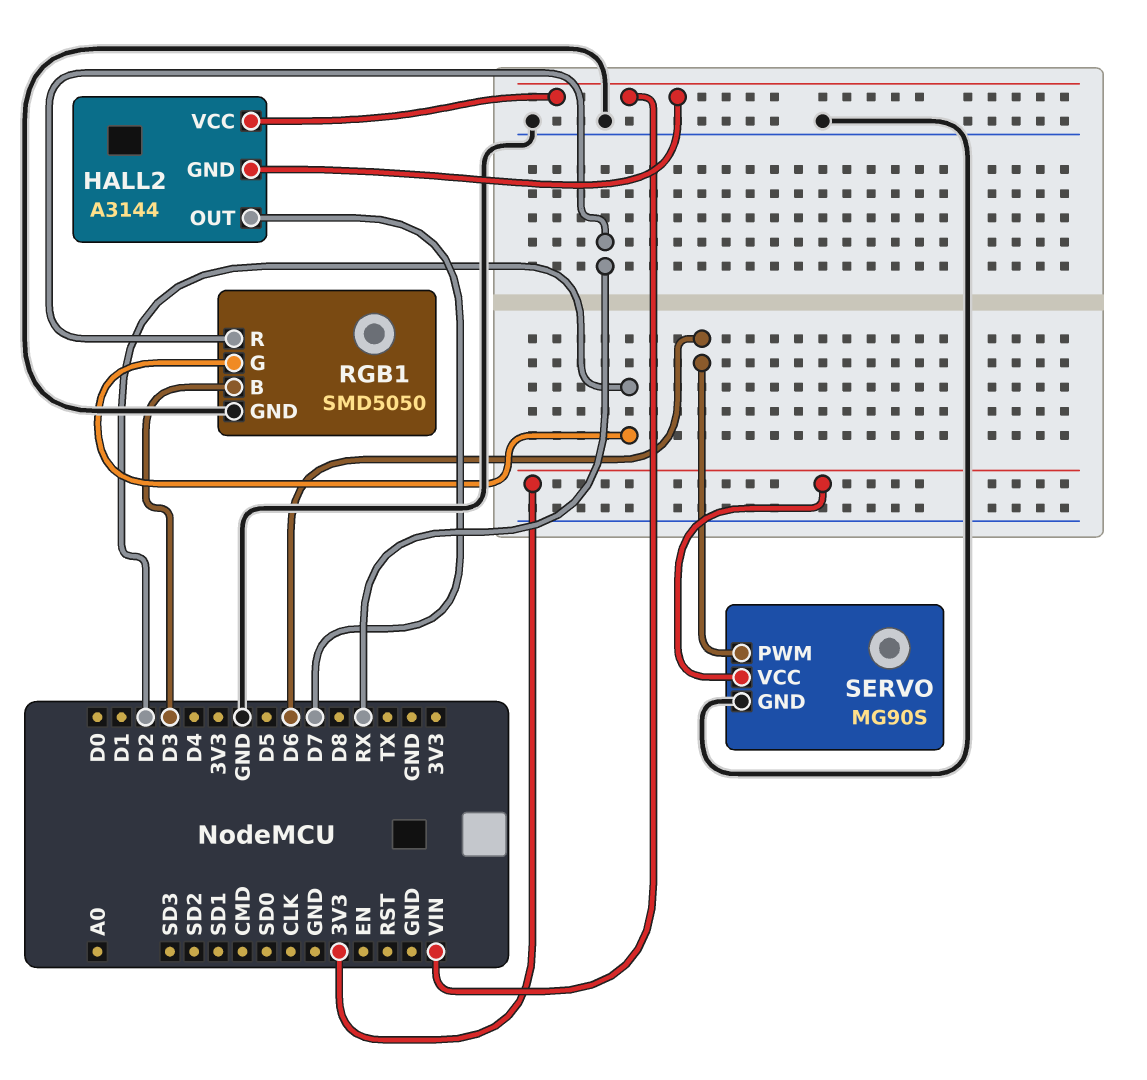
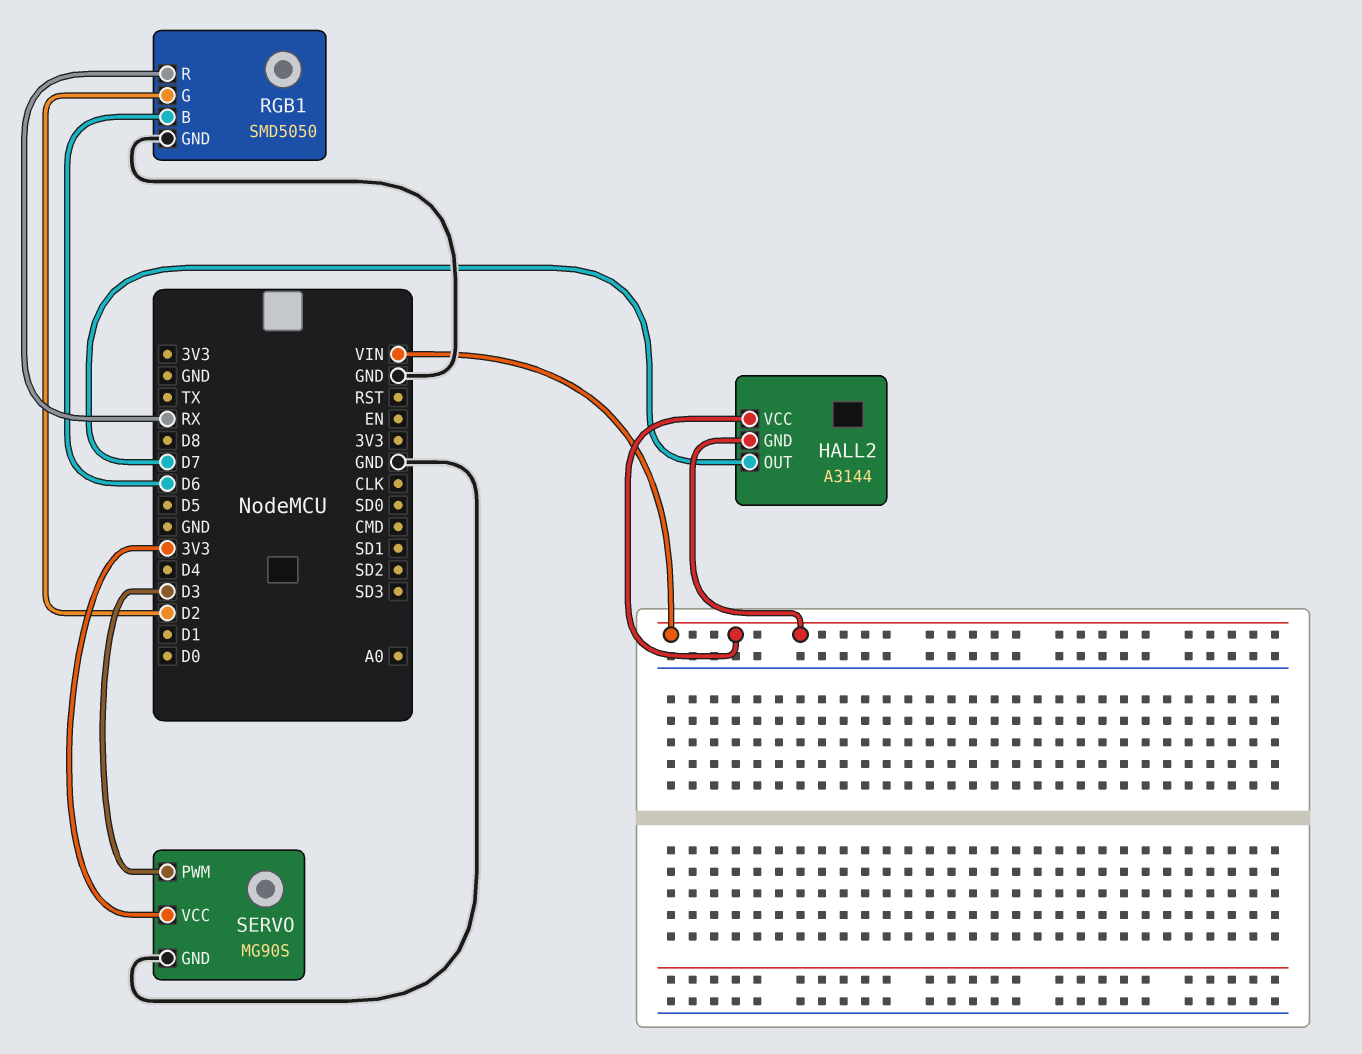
RGB1 pin B: D3 -> D6
SERVO pin PWM: D6 -> D3

